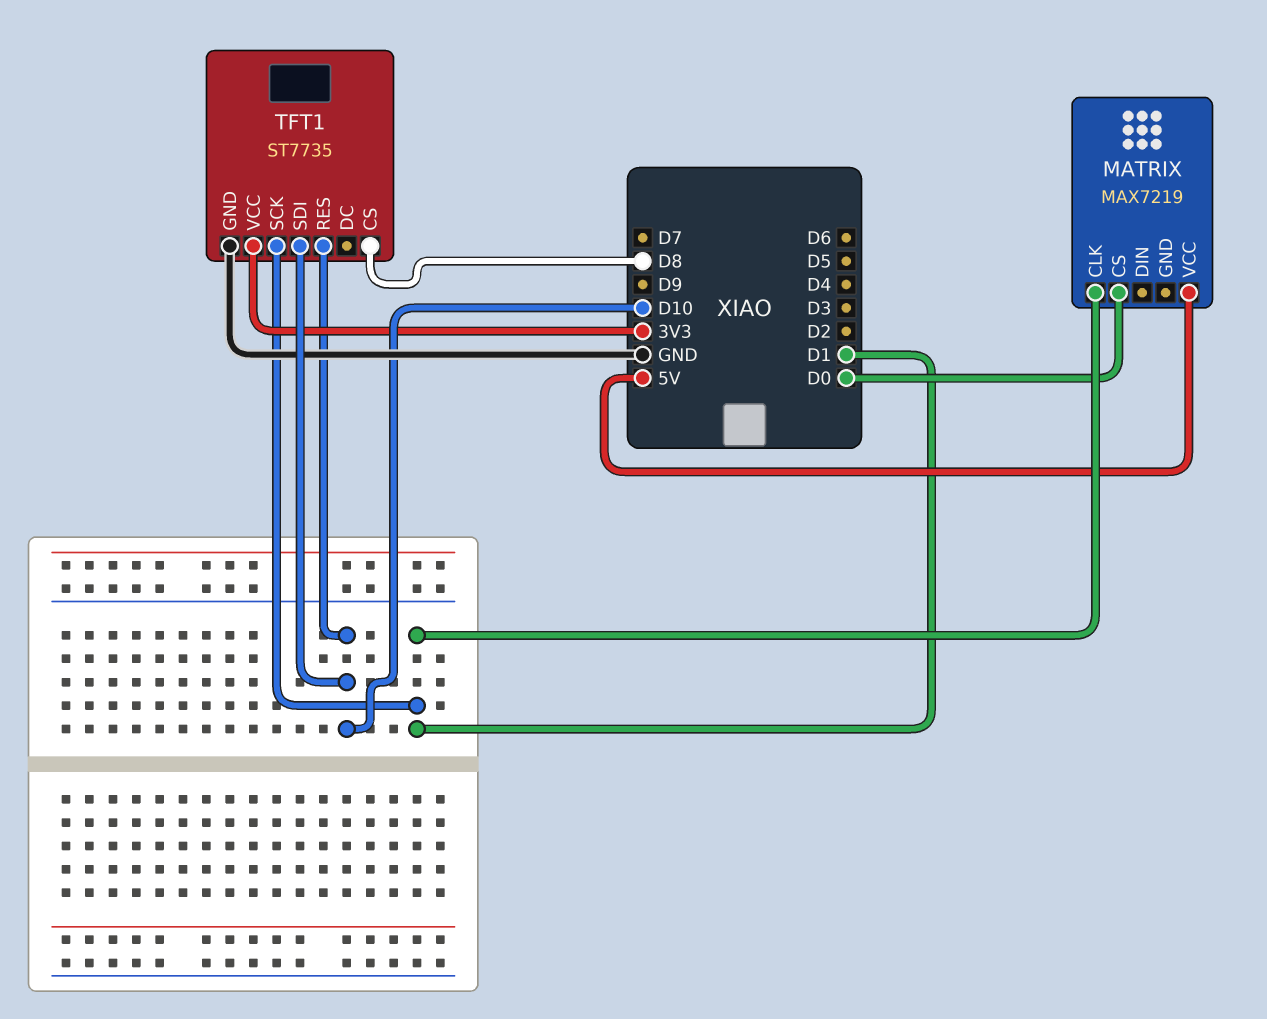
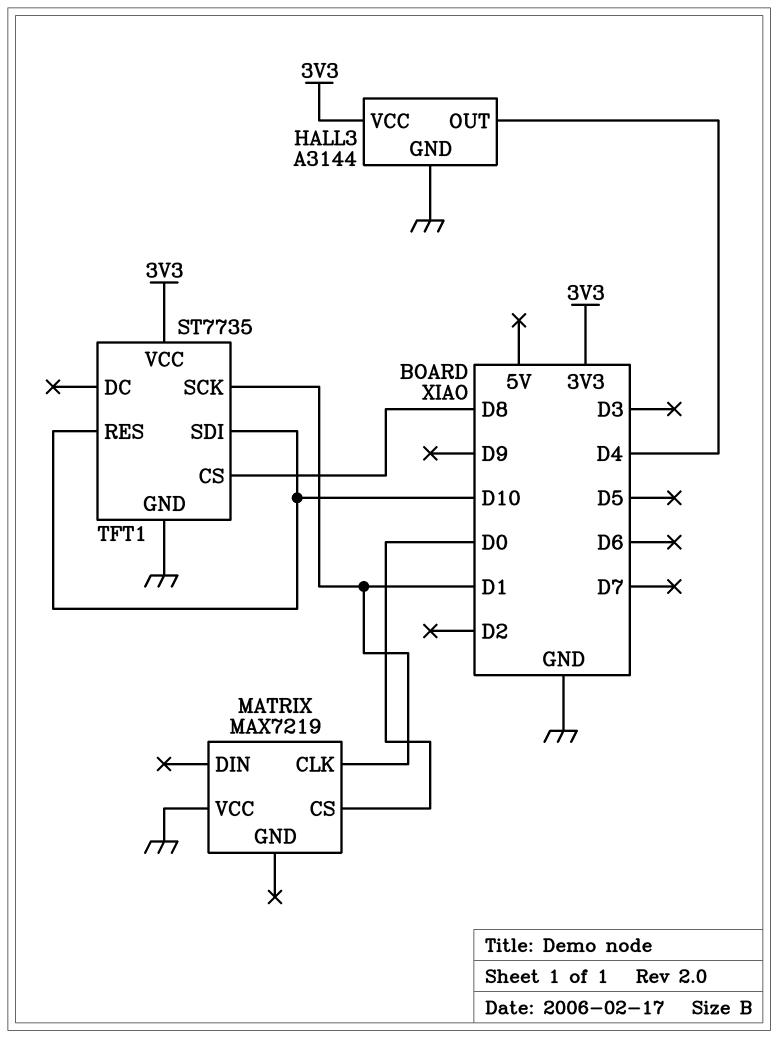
HALL3: none -> A3144
HALL3 pin GND: none -> GND
HALL3 pin OUT: none -> D4
HALL3 pin VCC: none -> 3V3
MATRIX pin VCC: 5V -> GND

